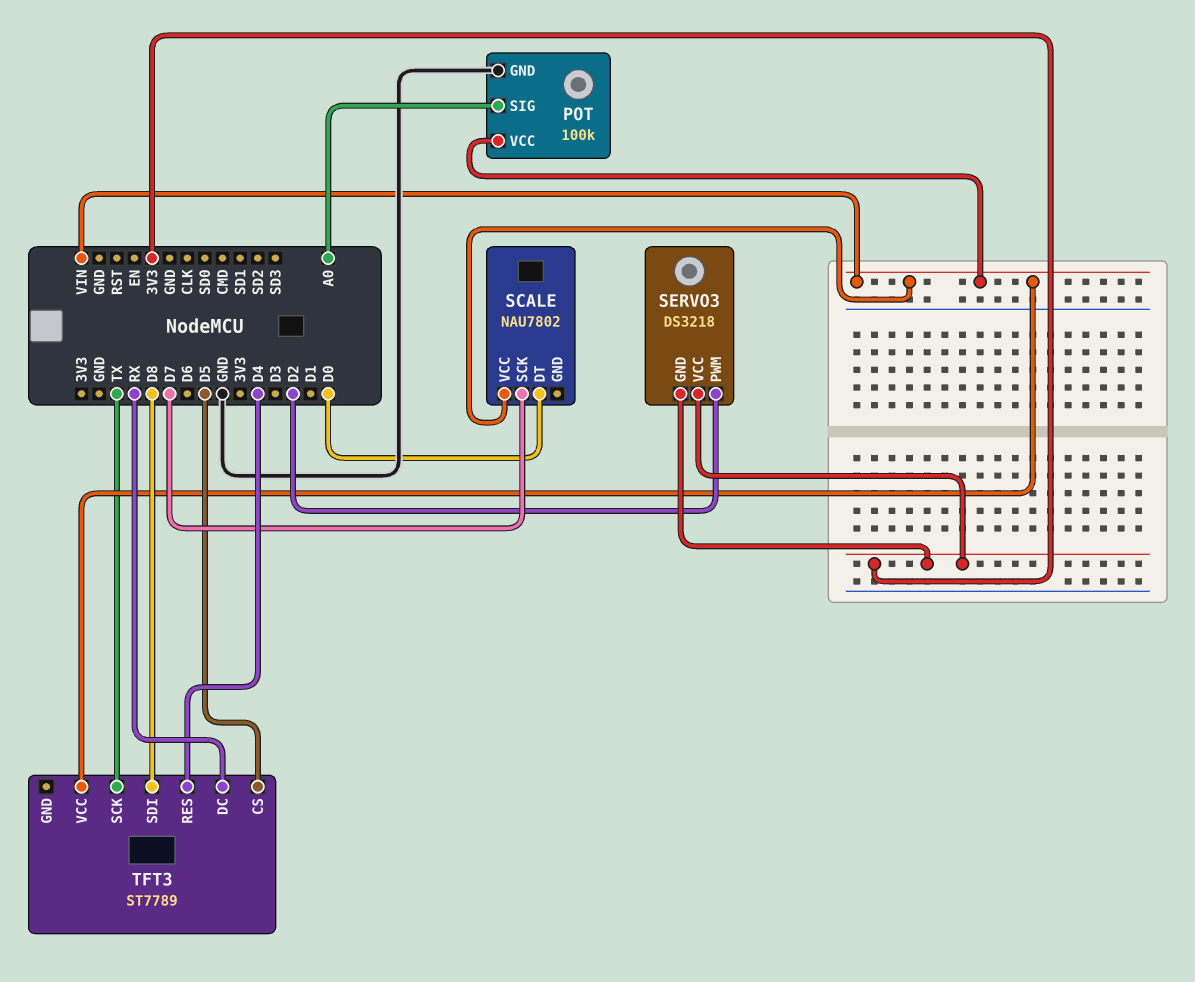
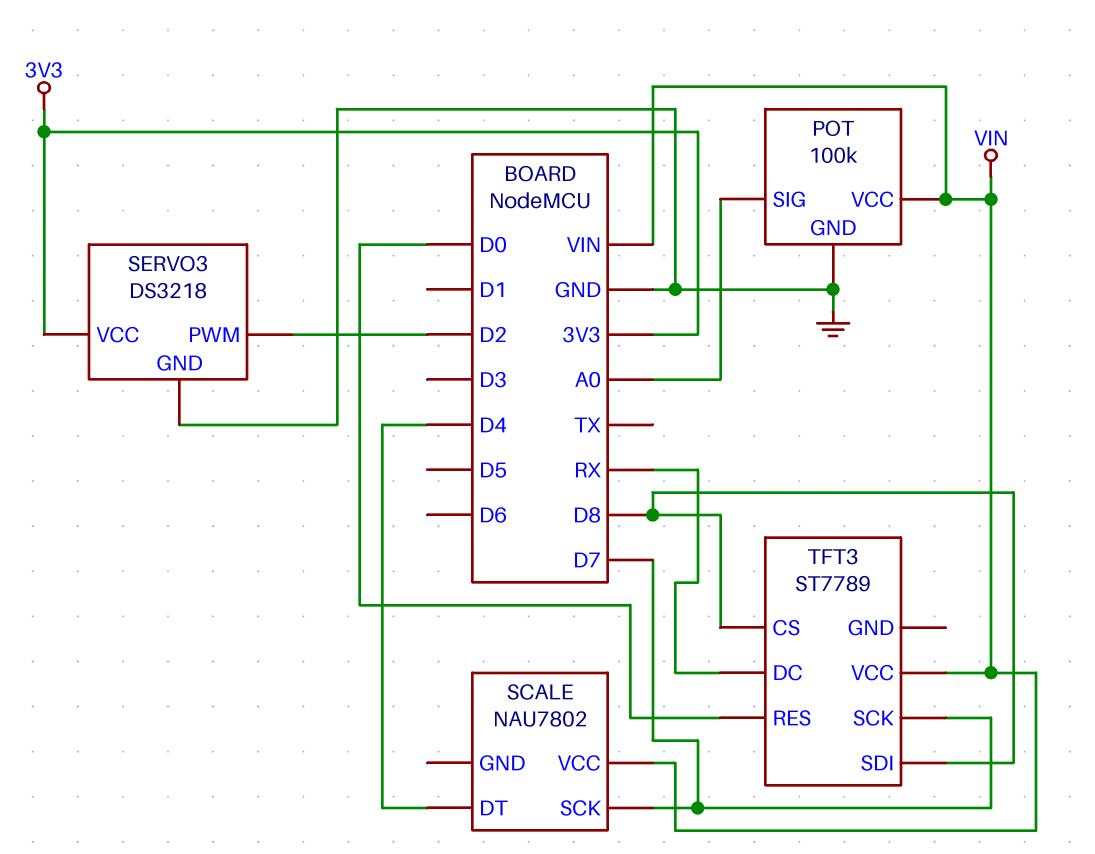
SCALE pin DT: D0 -> D4
SERVO3 pin GND: 3V3 -> GND
TFT3 pin CS: D5 -> D8
TFT3 pin RES: D4 -> D0
TFT3 pin SCK: TX -> D7

